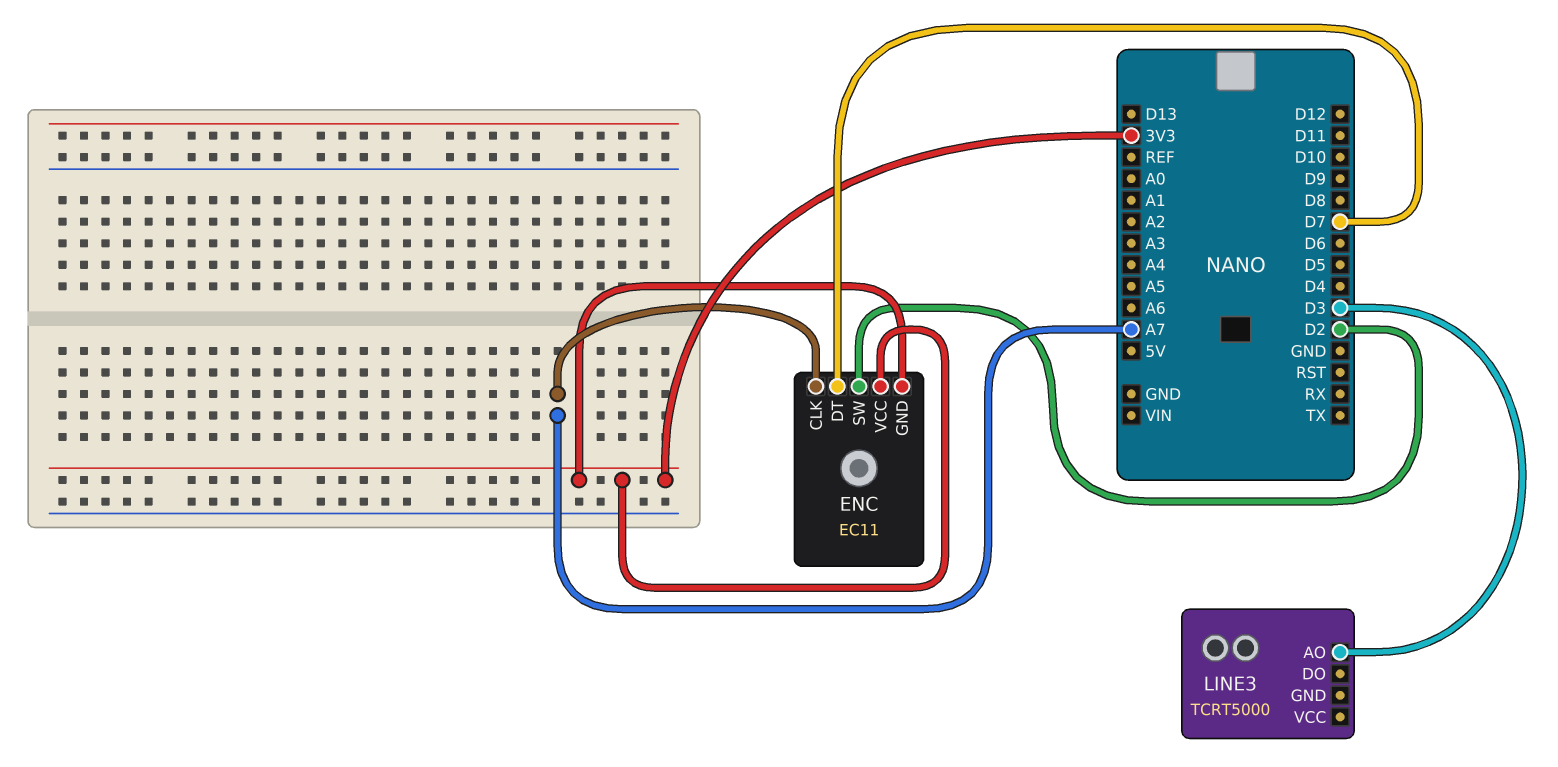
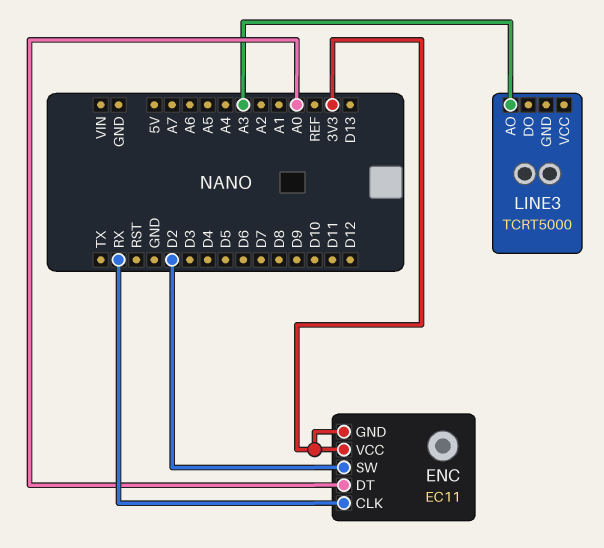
ENC pin CLK: A7 -> RX
ENC pin DT: D7 -> A0
LINE3 pin AO: D3 -> A3

